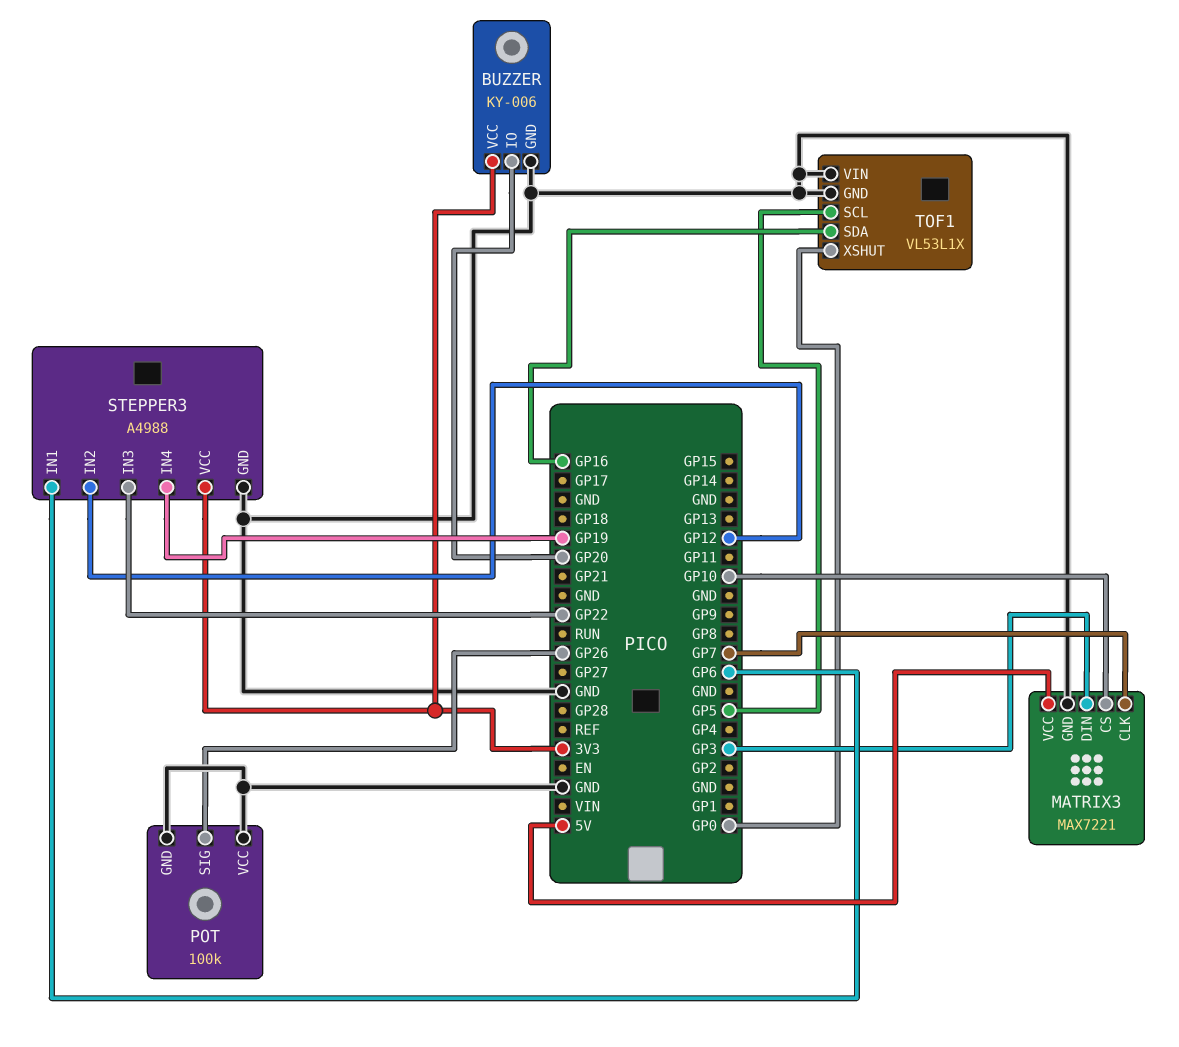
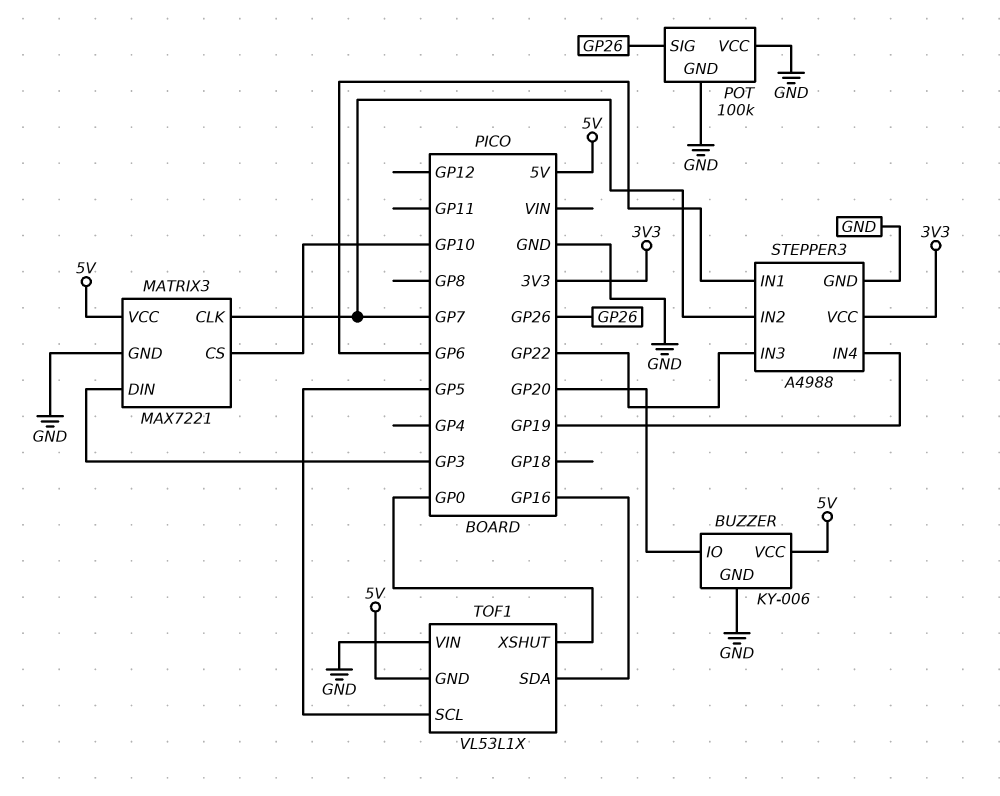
BUZZER pin VCC: 3V3 -> 5V
STEPPER3 pin IN2: GP12 -> GP7
TOF1 pin GND: GND -> 5V

